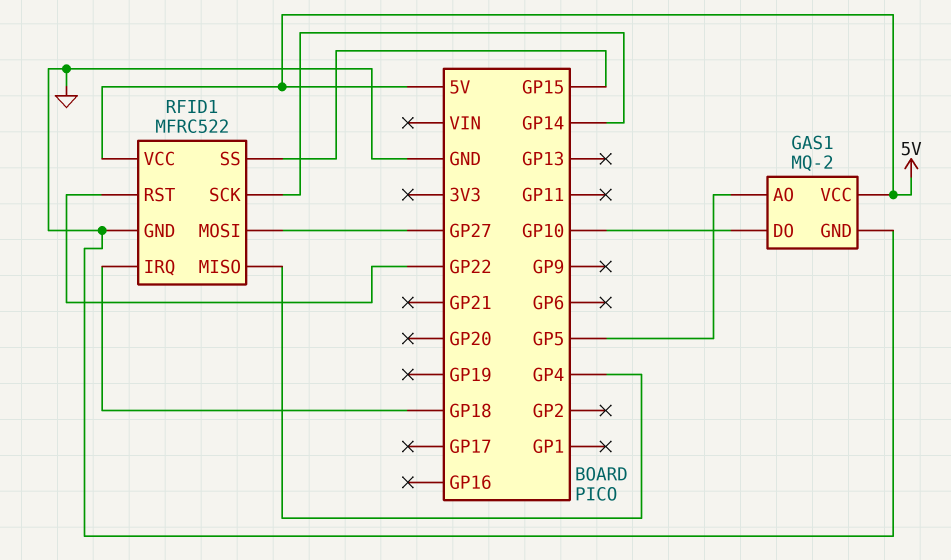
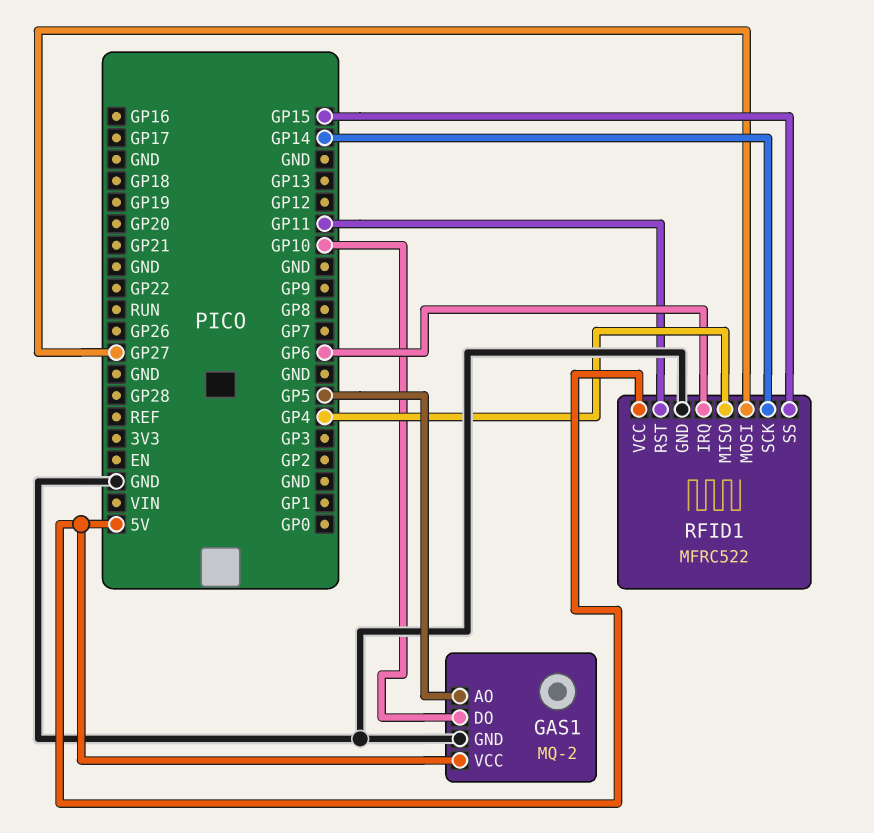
RFID1 pin IRQ: GP18 -> GP6
RFID1 pin RST: GP22 -> GP11

